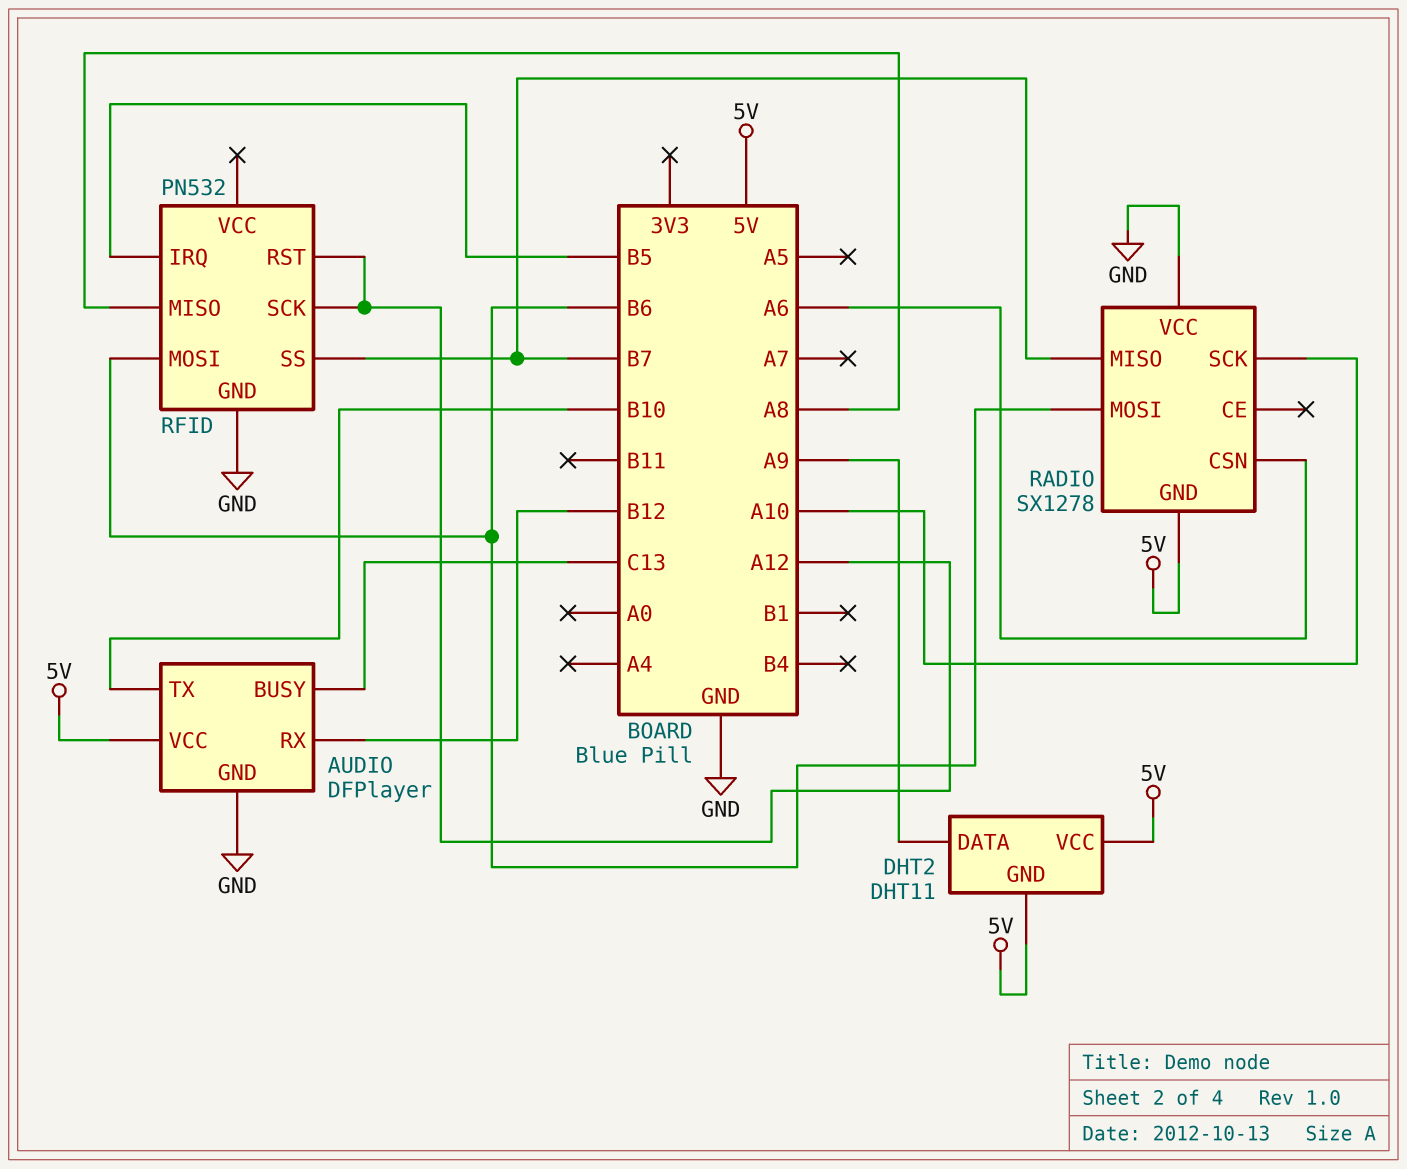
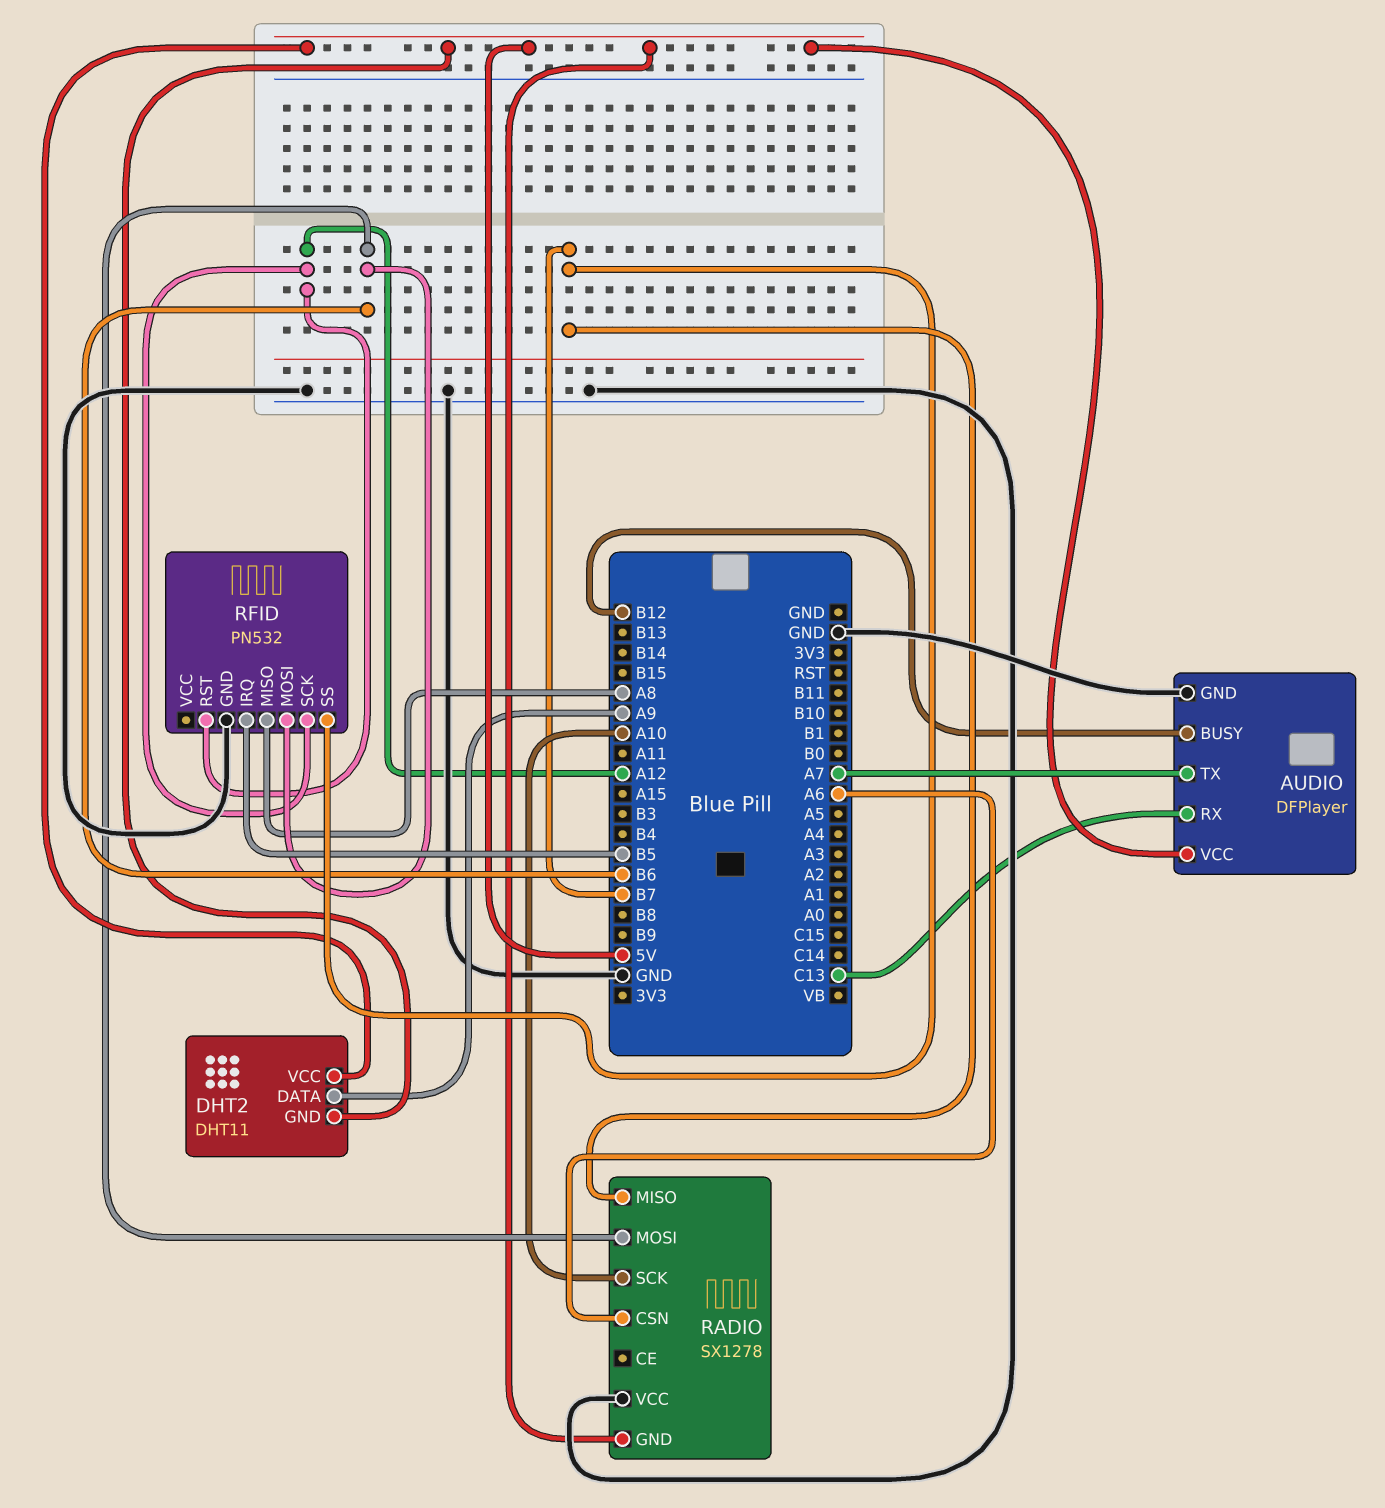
AUDIO pin BUSY: C13 -> B12
AUDIO pin RX: B12 -> C13
AUDIO pin TX: B10 -> A7

